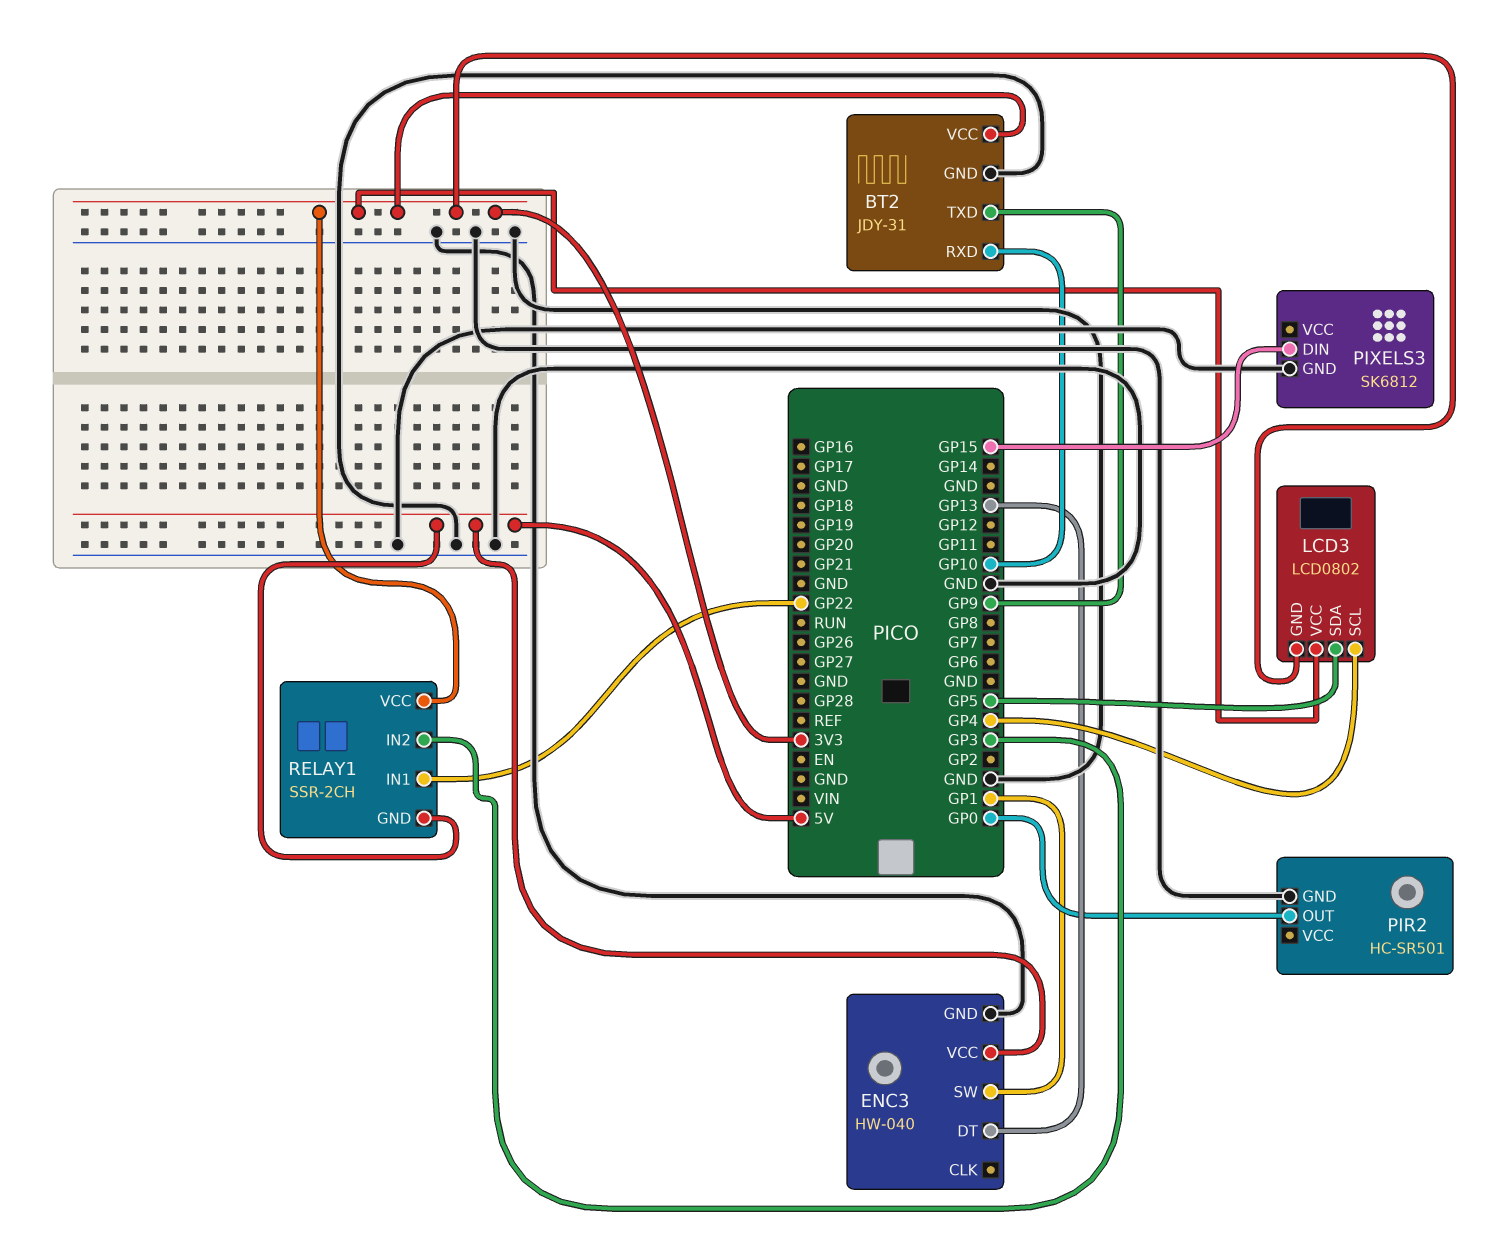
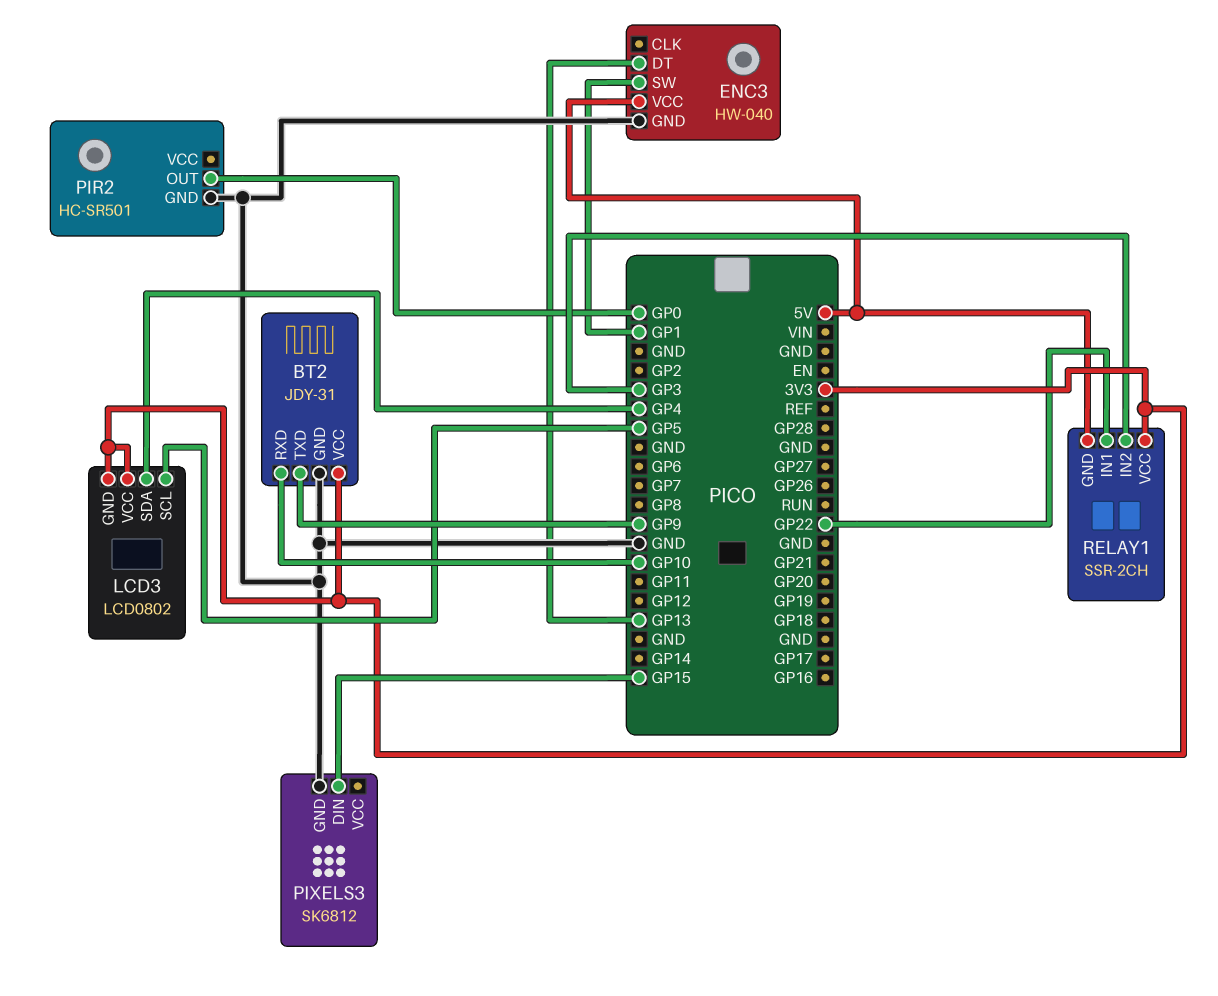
LCD3 pin SCL: GP4 -> GP5
LCD3 pin SDA: GP5 -> GP4

